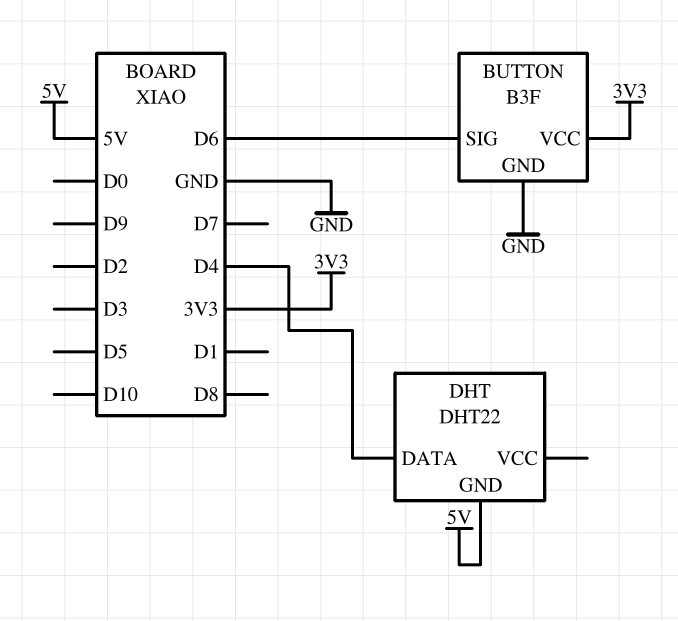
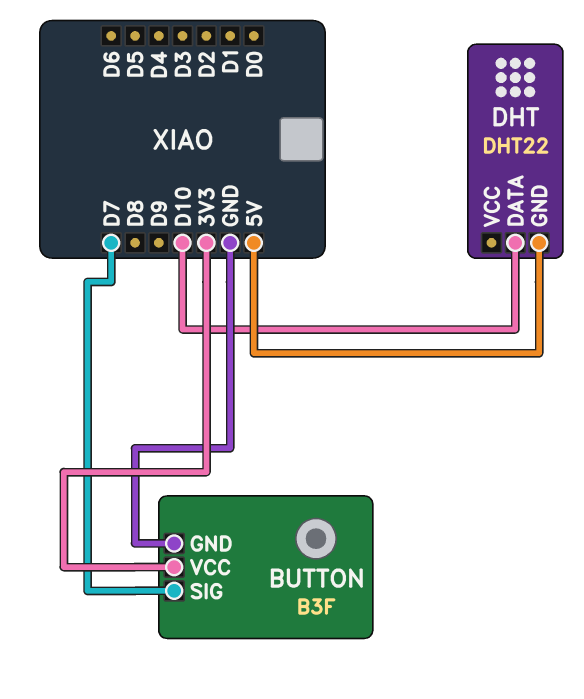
BUTTON pin SIG: D6 -> D7
DHT pin DATA: D4 -> D10

